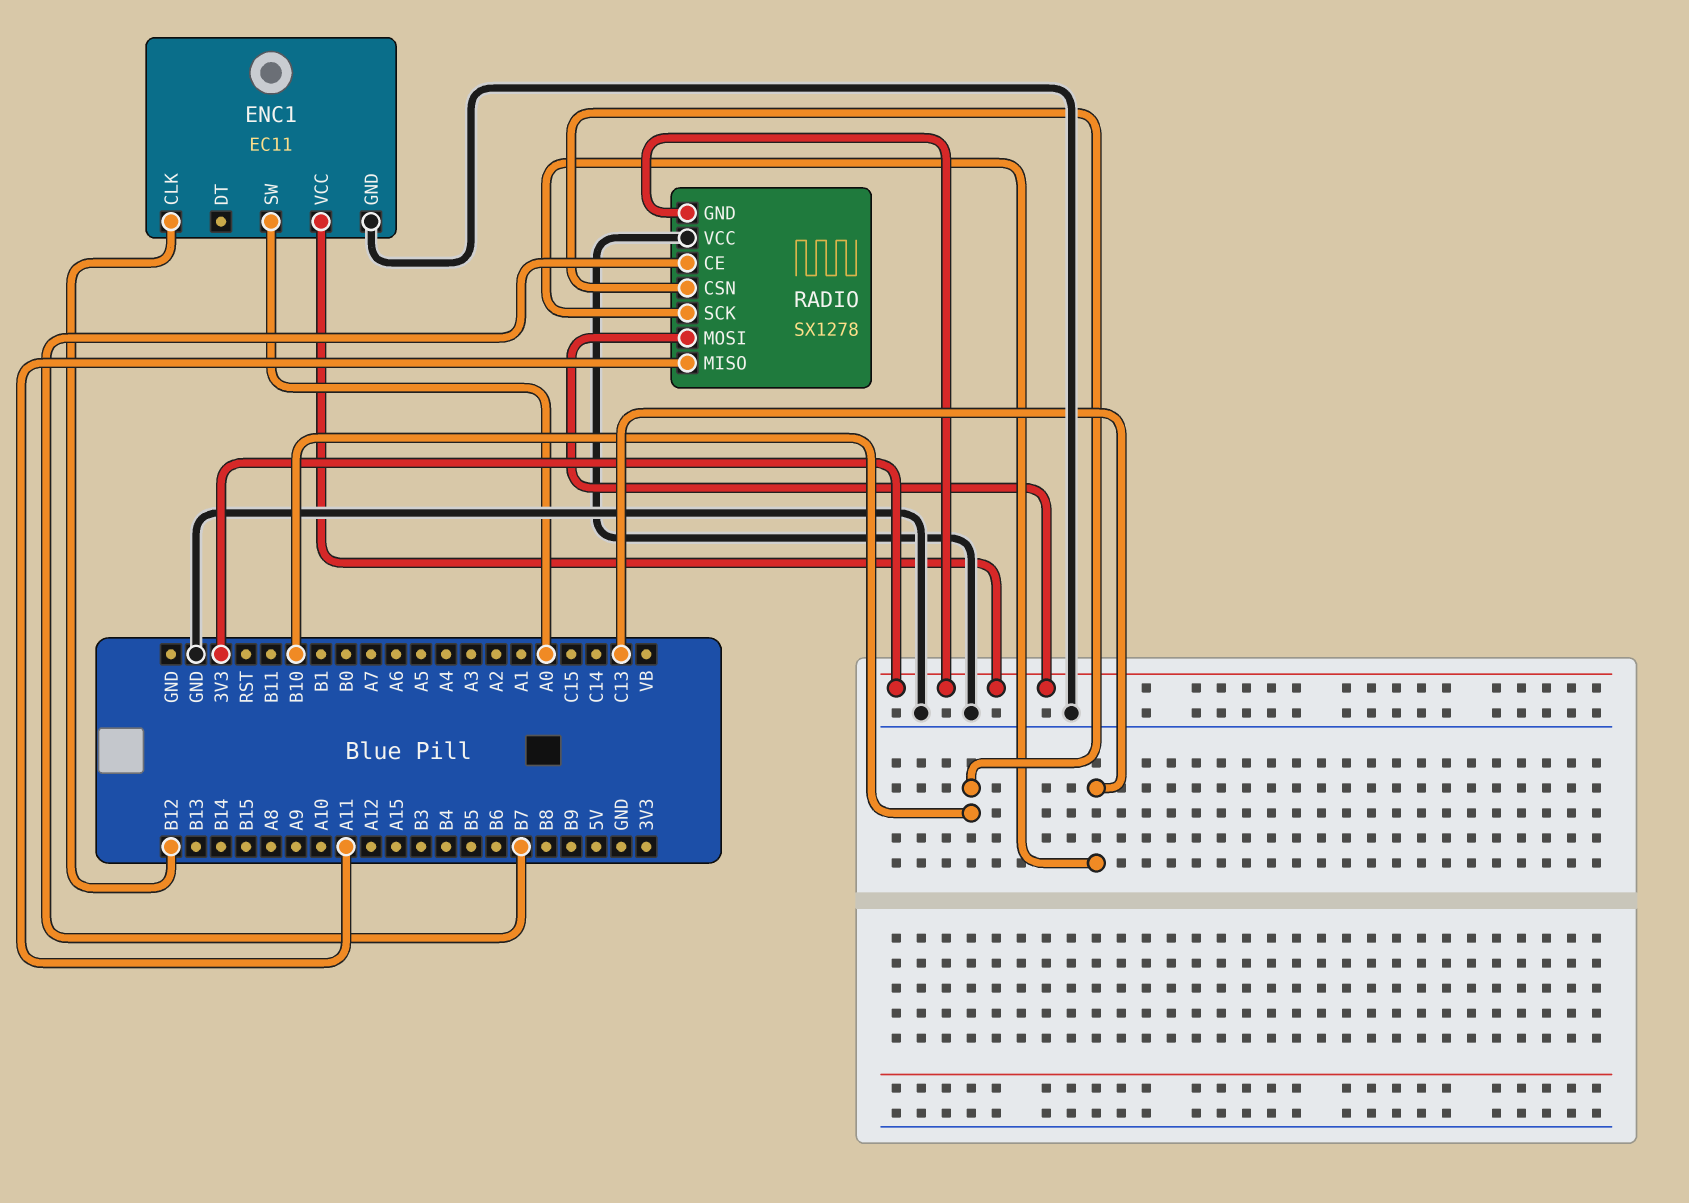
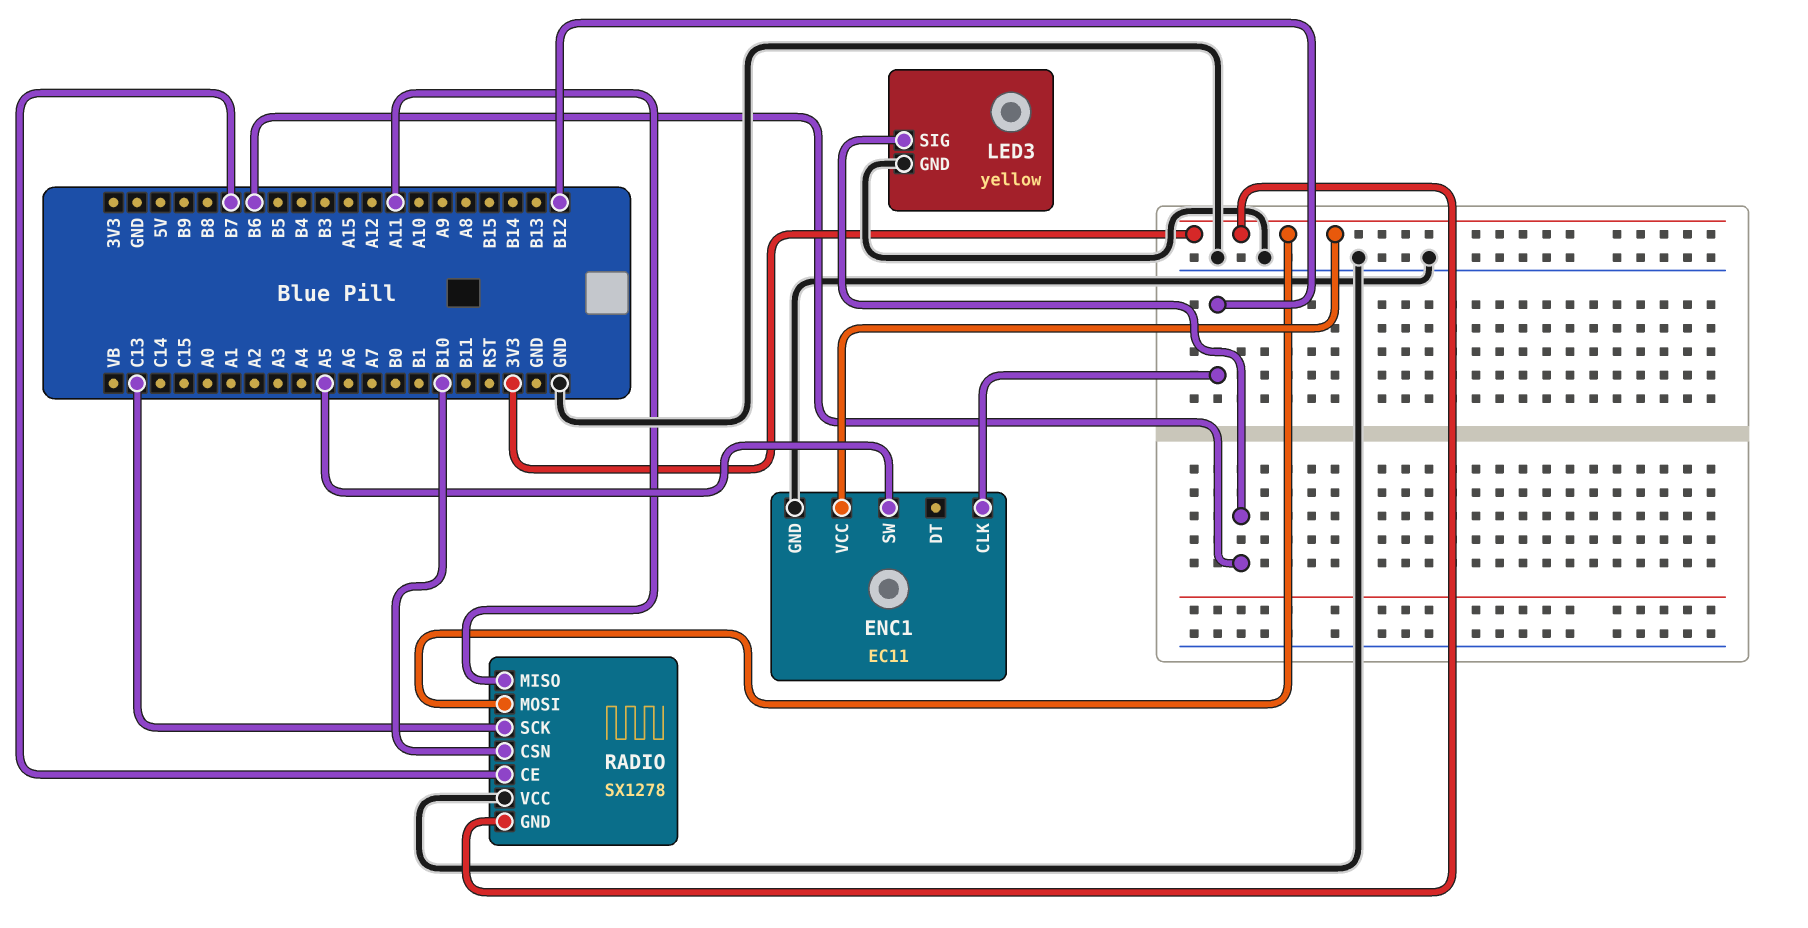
ENC1 pin SW: A0 -> A5
LED3: none -> yellow
LED3 pin GND: none -> GND
LED3 pin SIG: none -> B6

